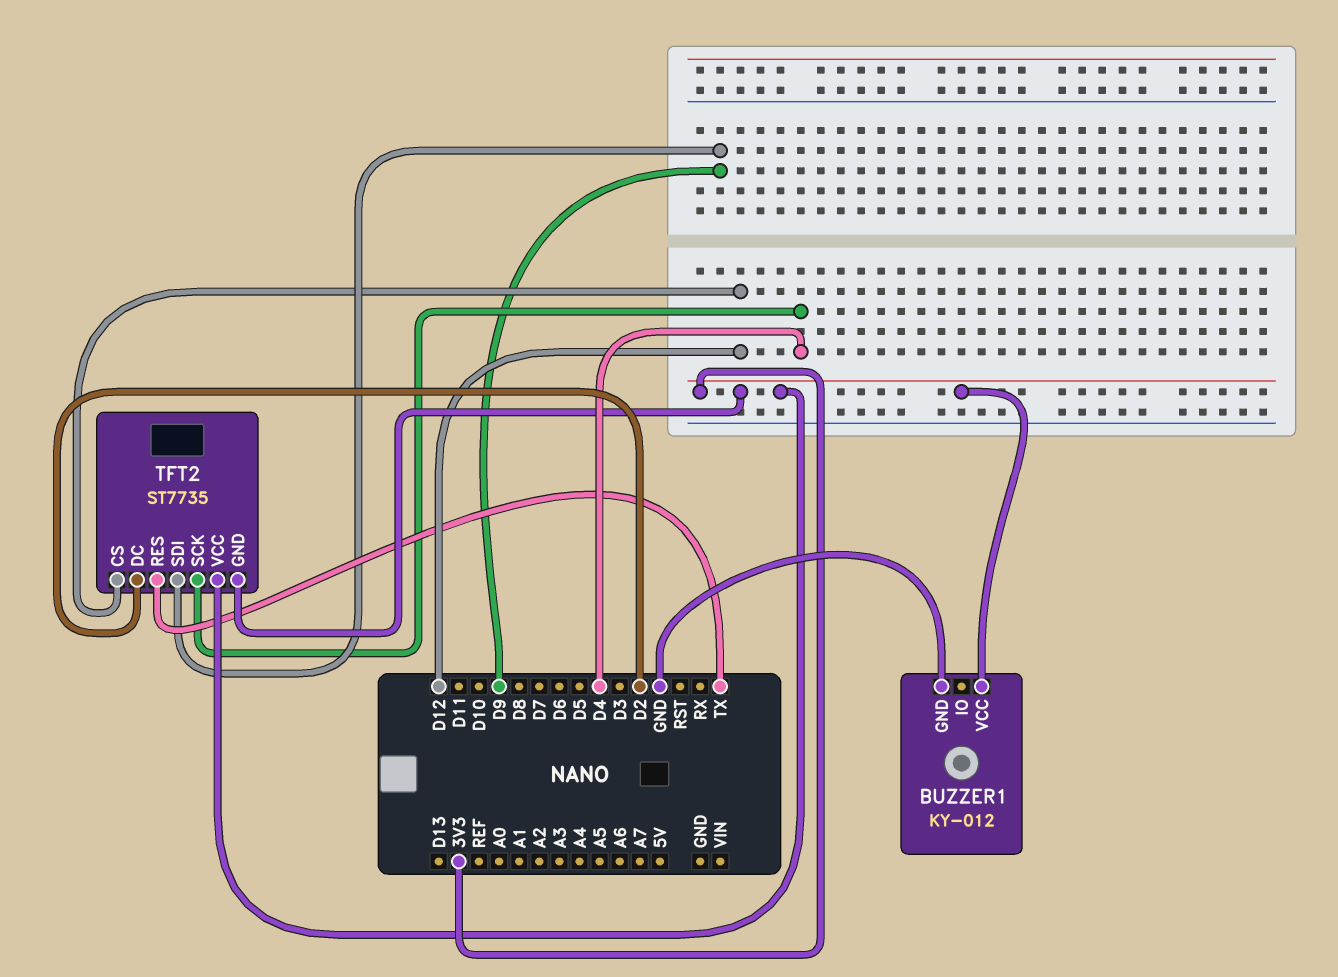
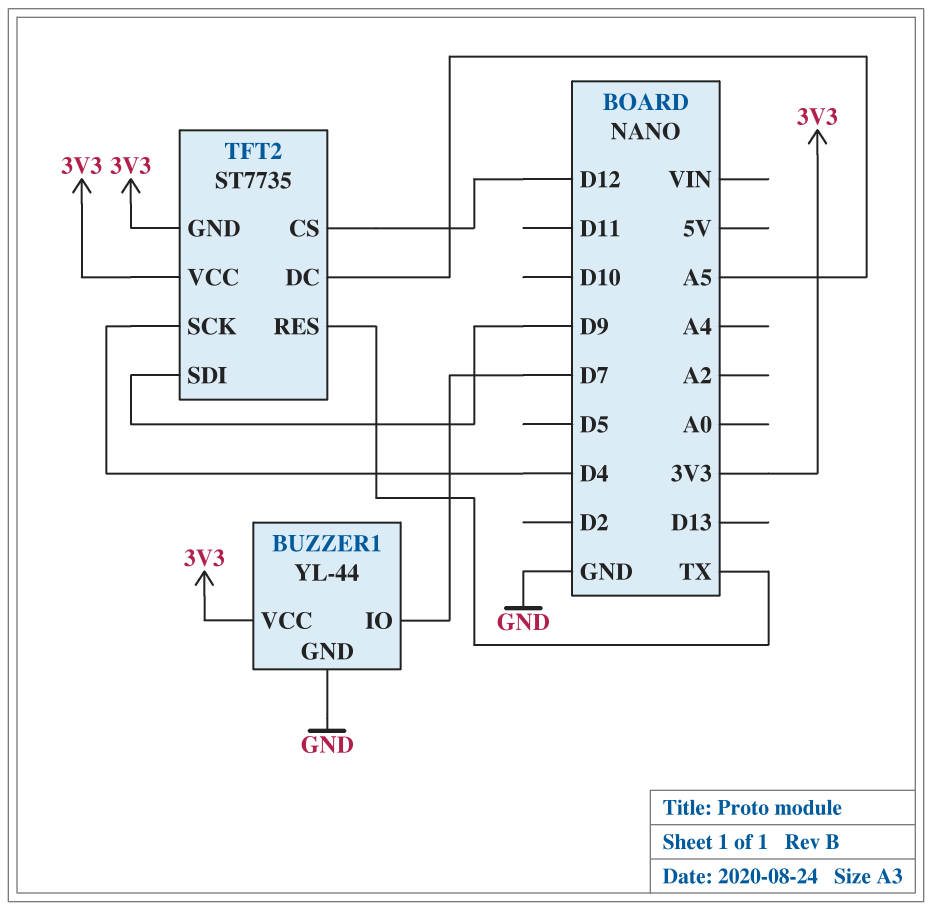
BUZZER1: KY-012 -> YL-44
BUZZER1 pin IO: none -> D7
TFT2 pin DC: D2 -> A5

